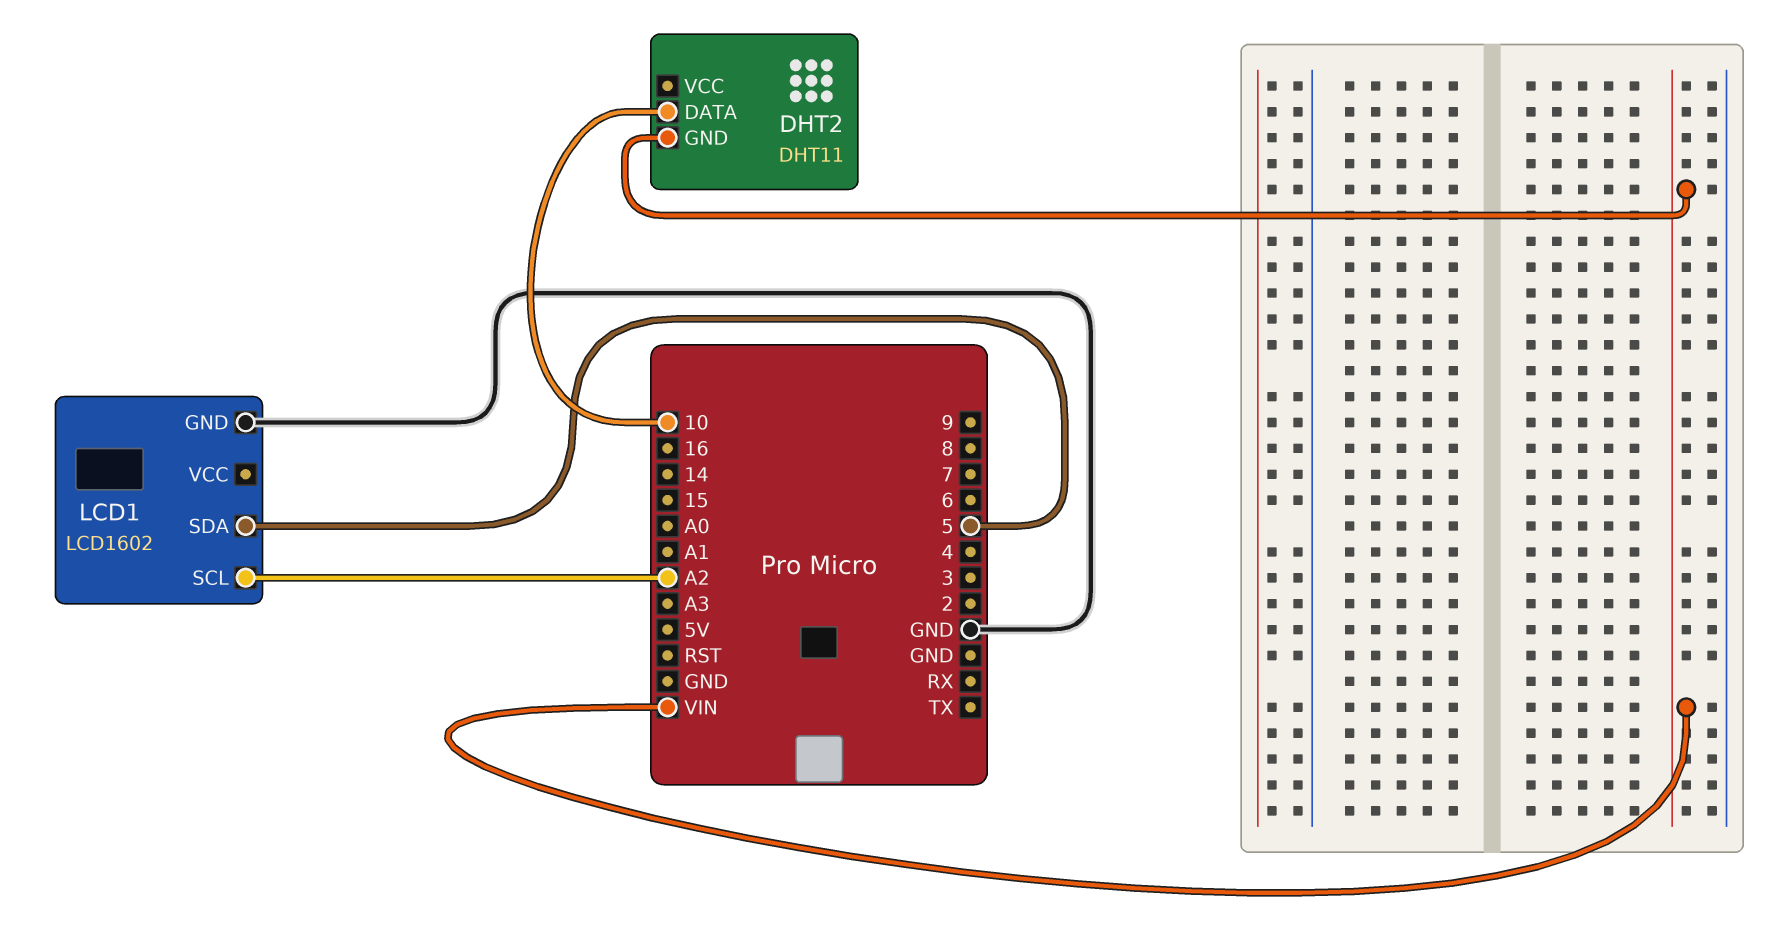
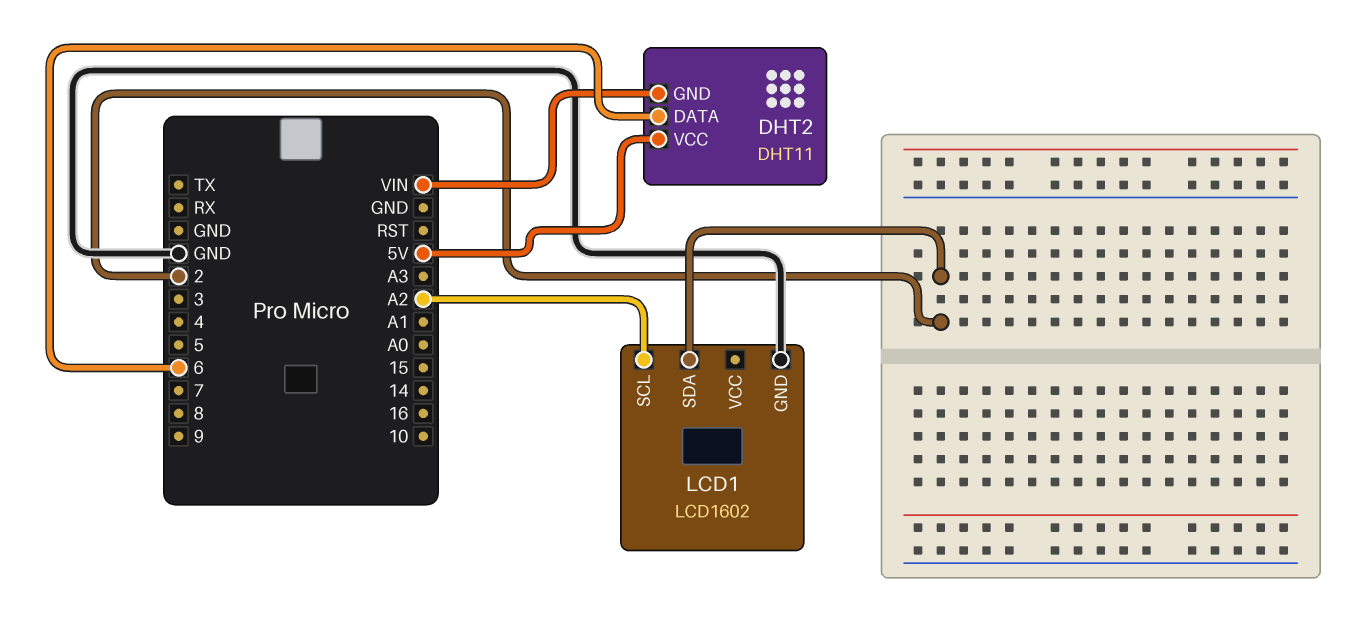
DHT2 pin DATA: 10 -> 6
DHT2 pin VCC: none -> 5V
LCD1 pin SDA: 5 -> 2

